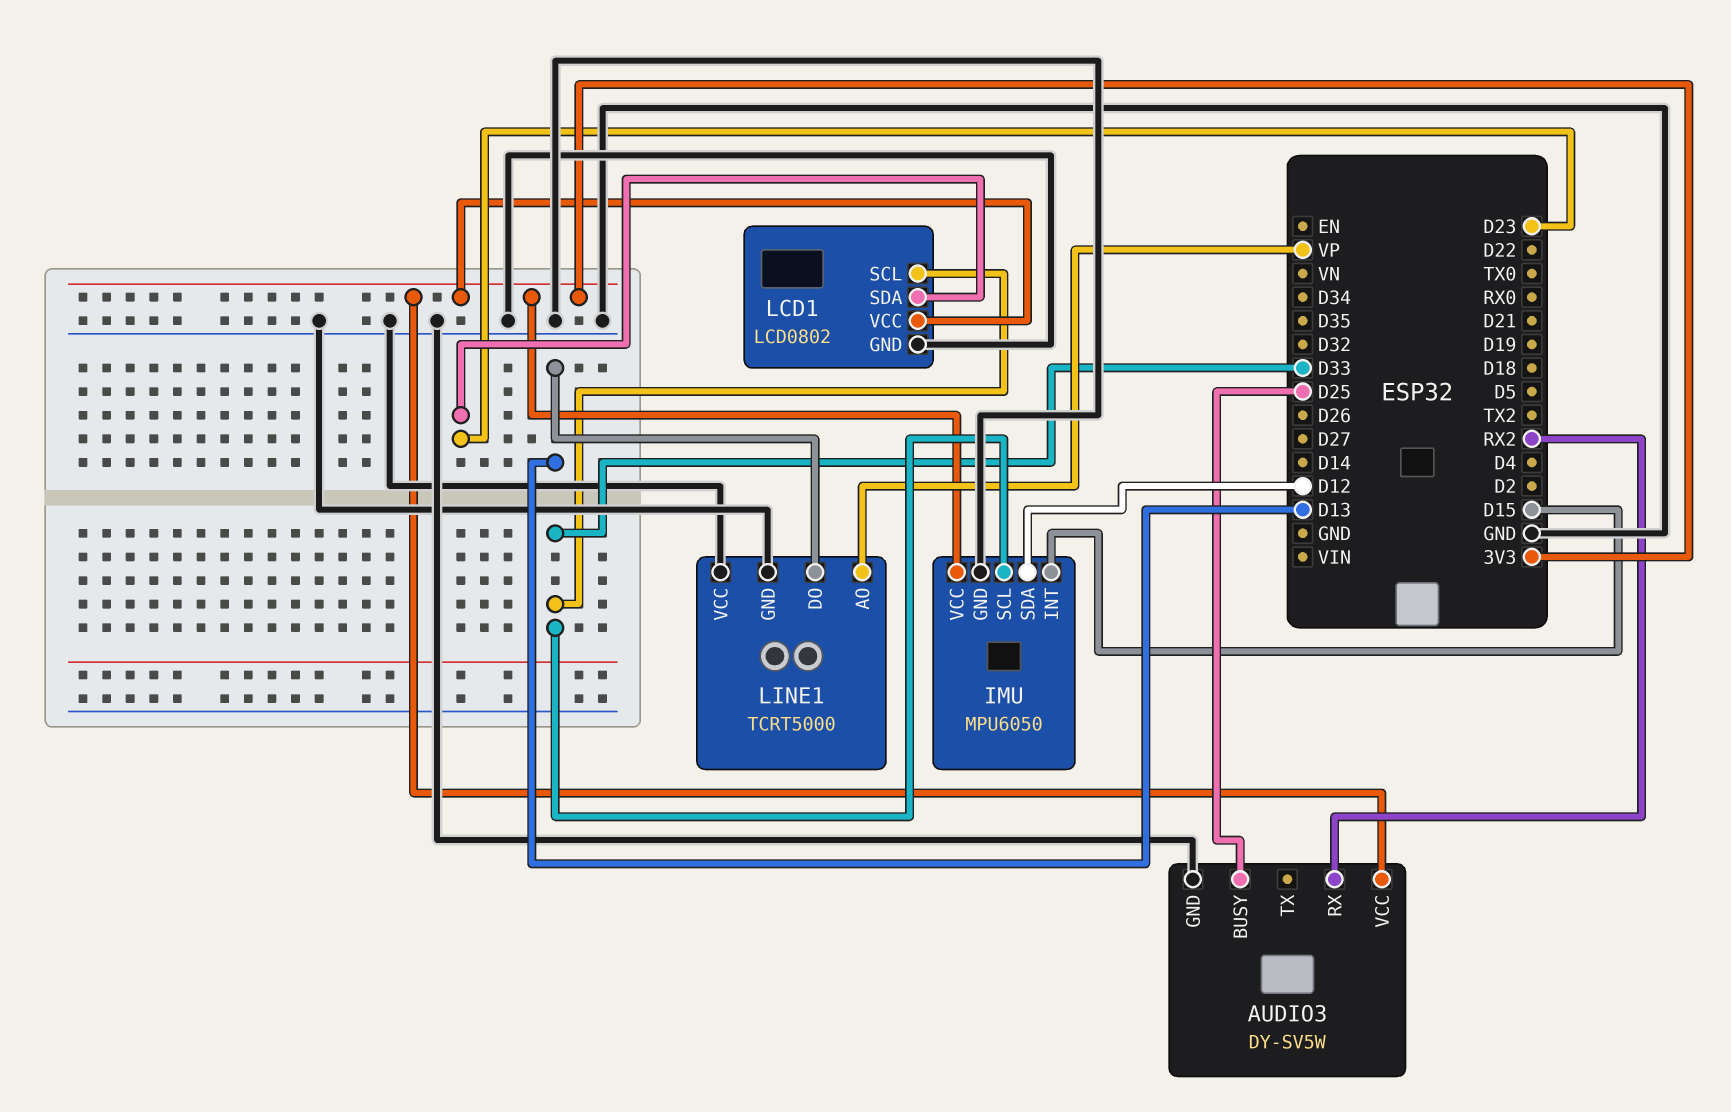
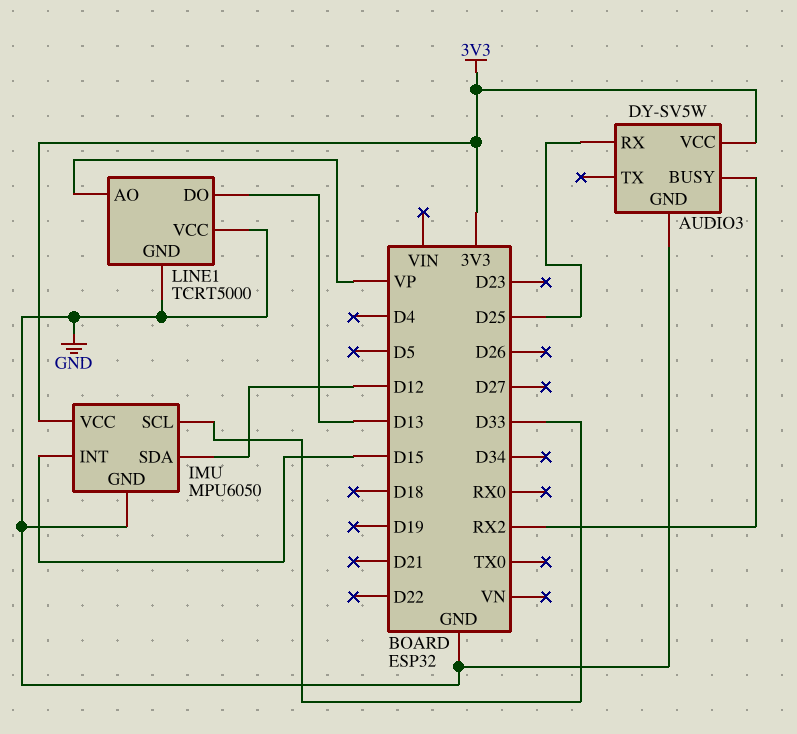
AUDIO3 pin BUSY: D25 -> RX2
AUDIO3 pin RX: RX2 -> D25
LCD1: LCD0802 -> none
LCD1 pin GND: GND -> none
LCD1 pin SCL: D33 -> none
LCD1 pin SDA: D23 -> none
LCD1 pin VCC: 3V3 -> none

